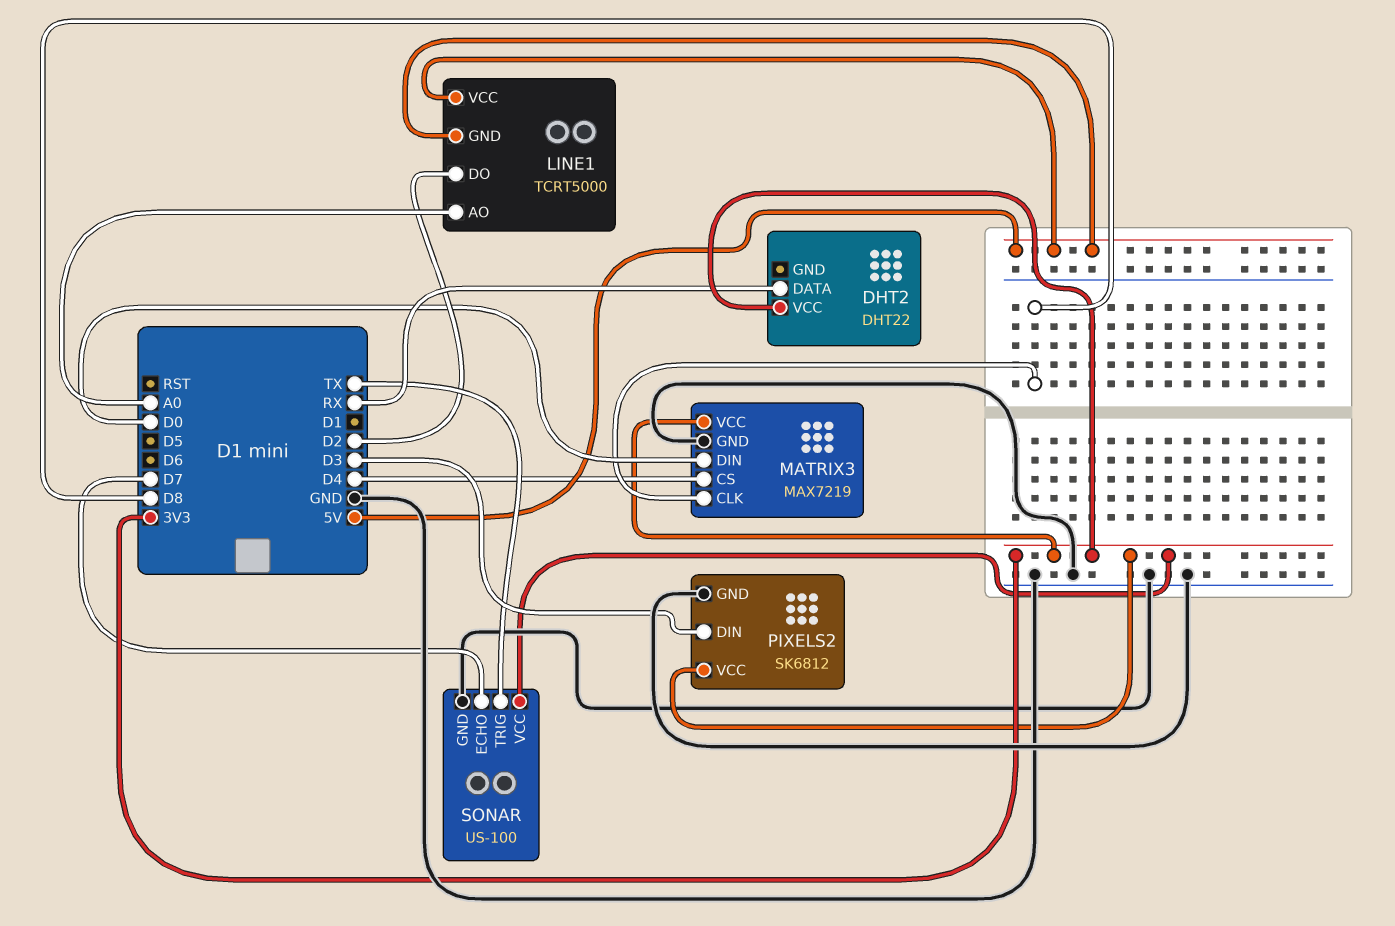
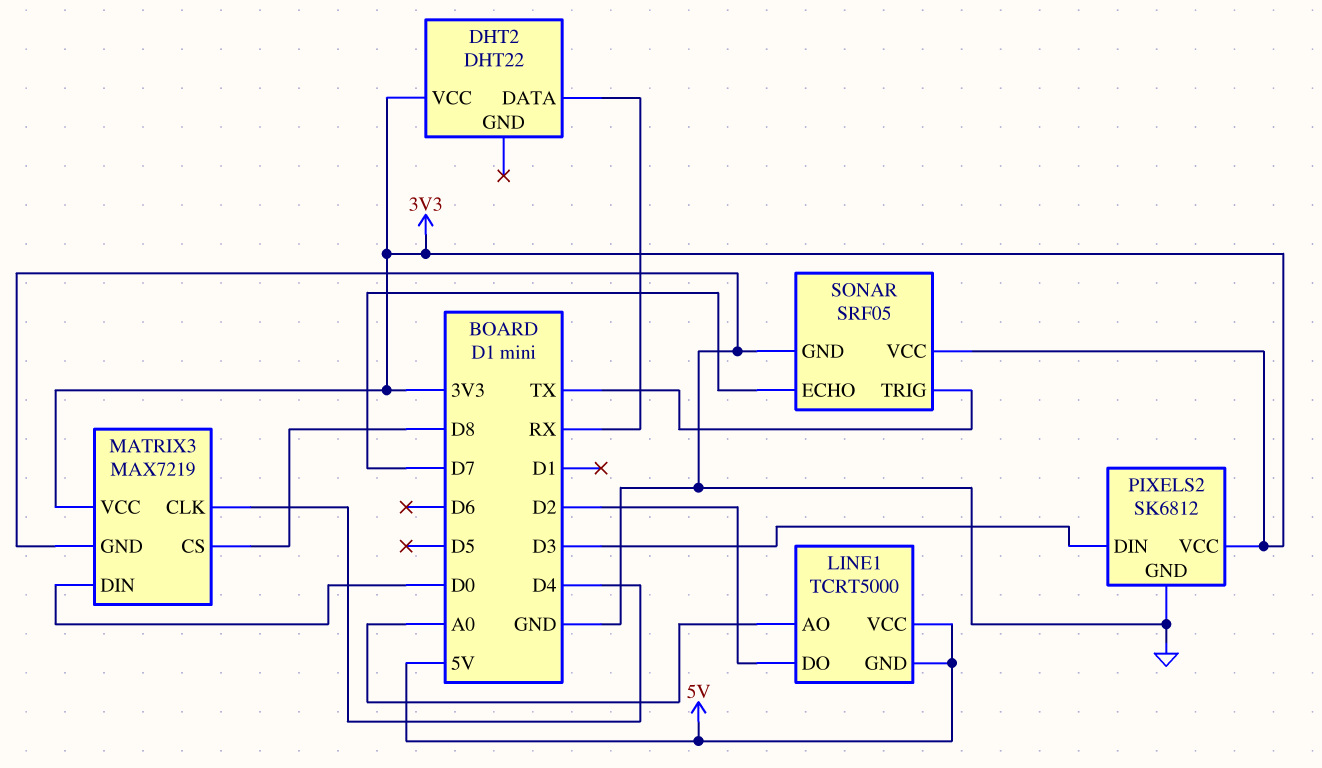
MATRIX3 pin CLK: D8 -> D4
MATRIX3 pin CS: D4 -> D8
SONAR: US-100 -> SRF05

